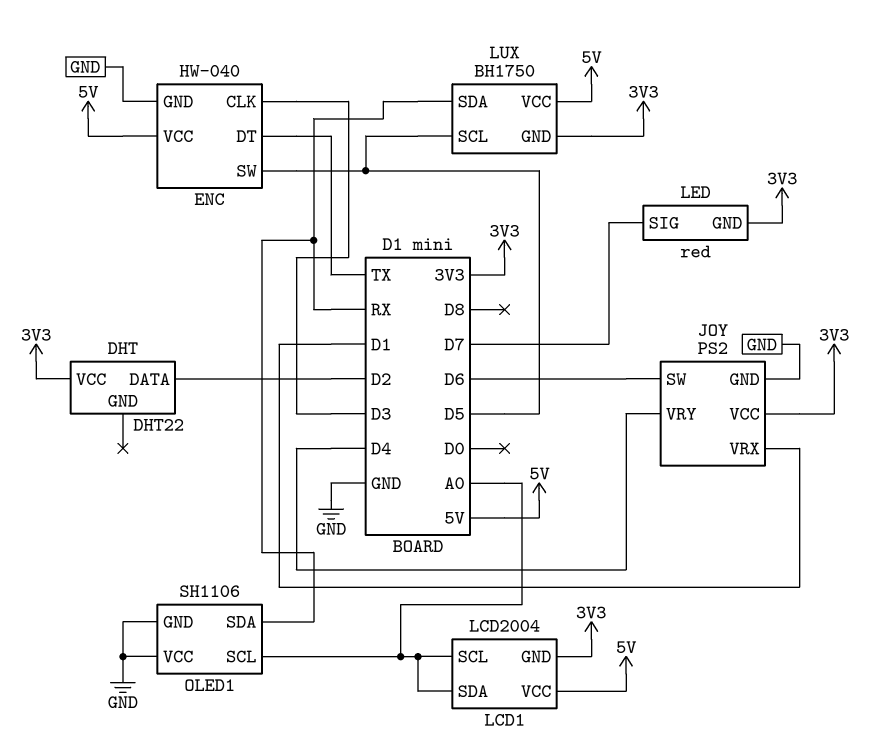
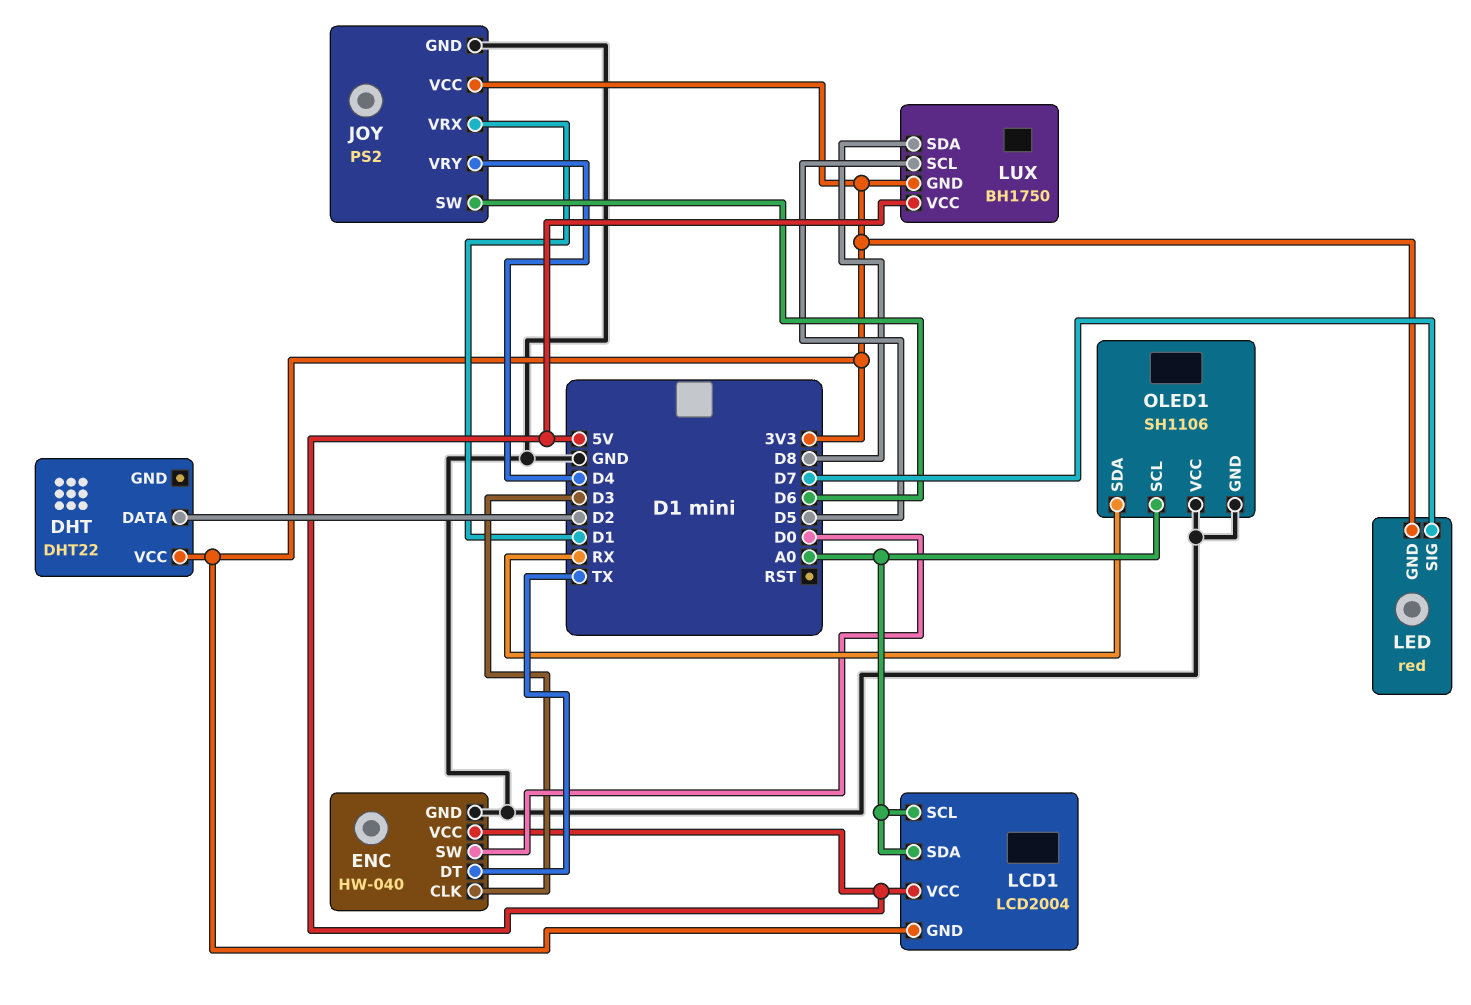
ENC pin SW: D5 -> D0
LUX pin SDA: RX -> D8

